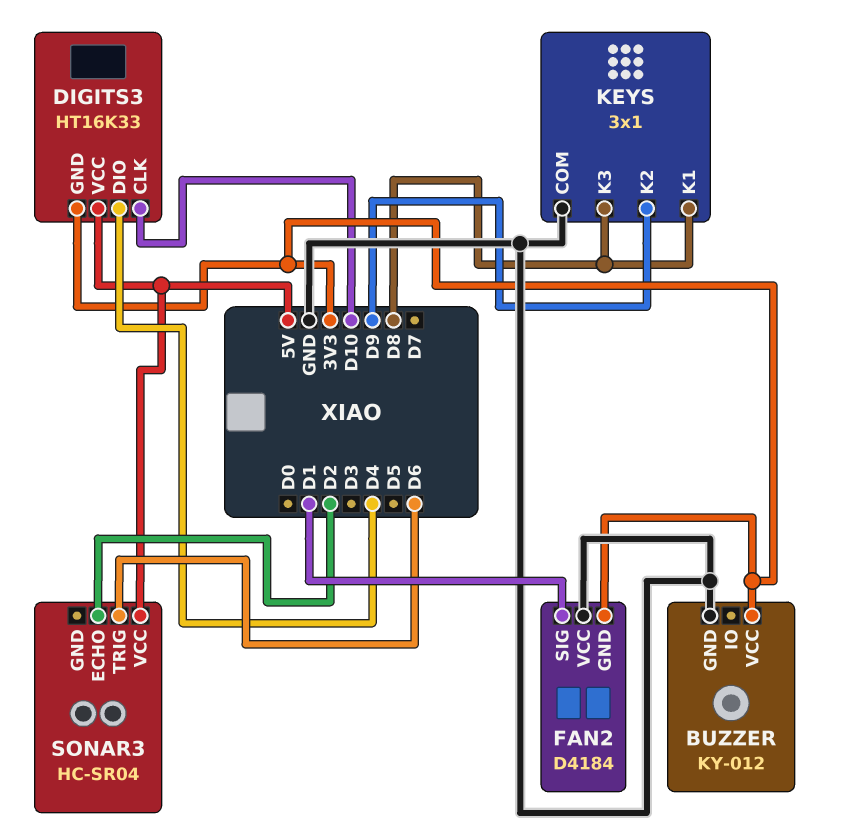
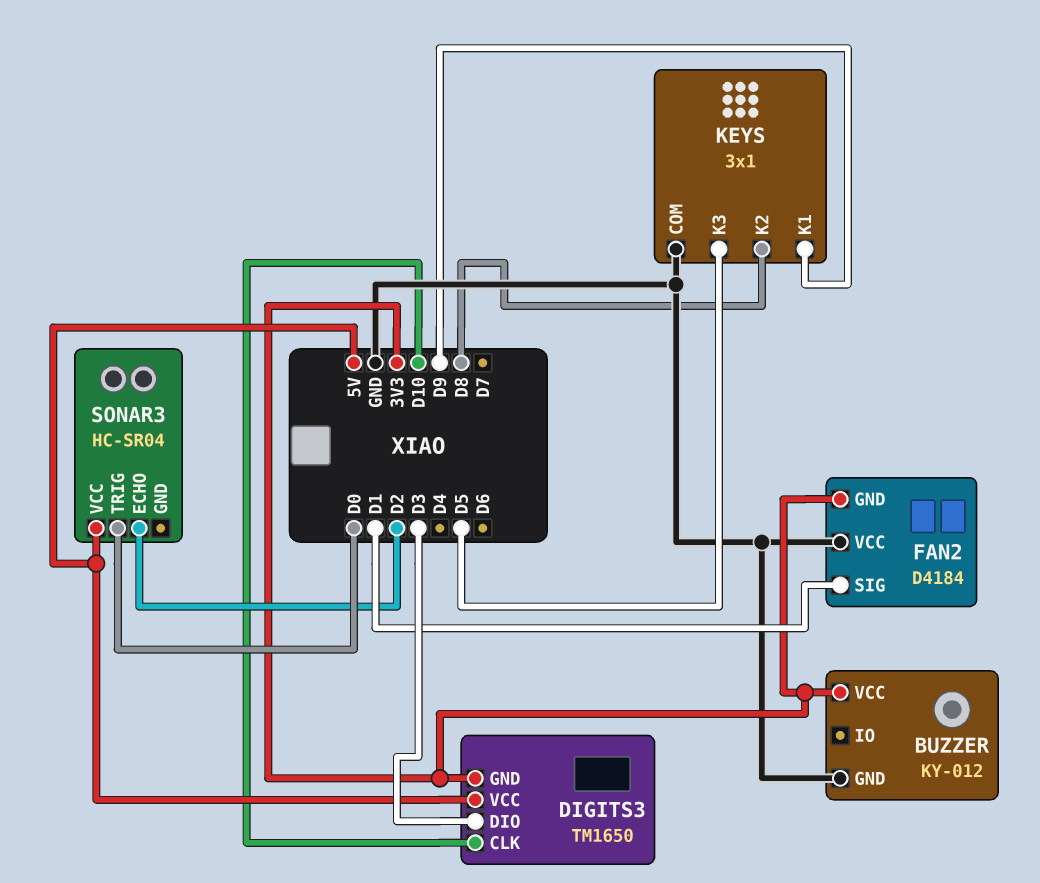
DIGITS3: HT16K33 -> TM1650
DIGITS3 pin DIO: D4 -> D3
KEYS pin K1: D8 -> D9
KEYS pin K2: D9 -> D8
KEYS pin K3: D8 -> D5
SONAR3 pin TRIG: D6 -> D0

